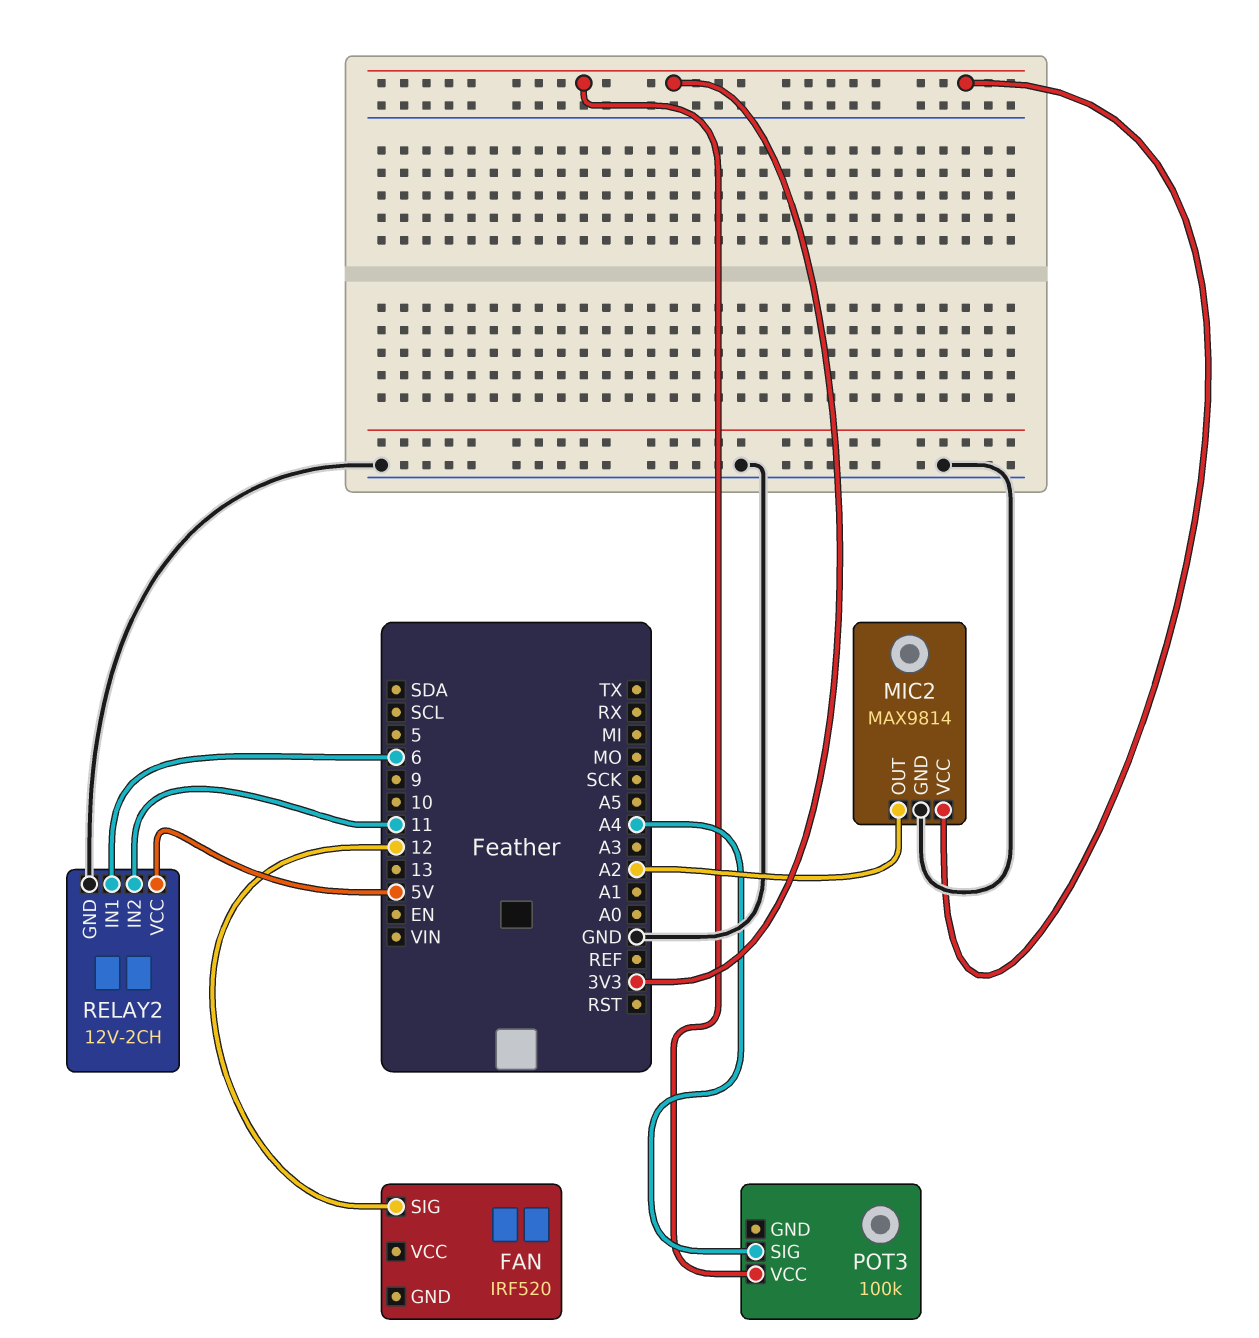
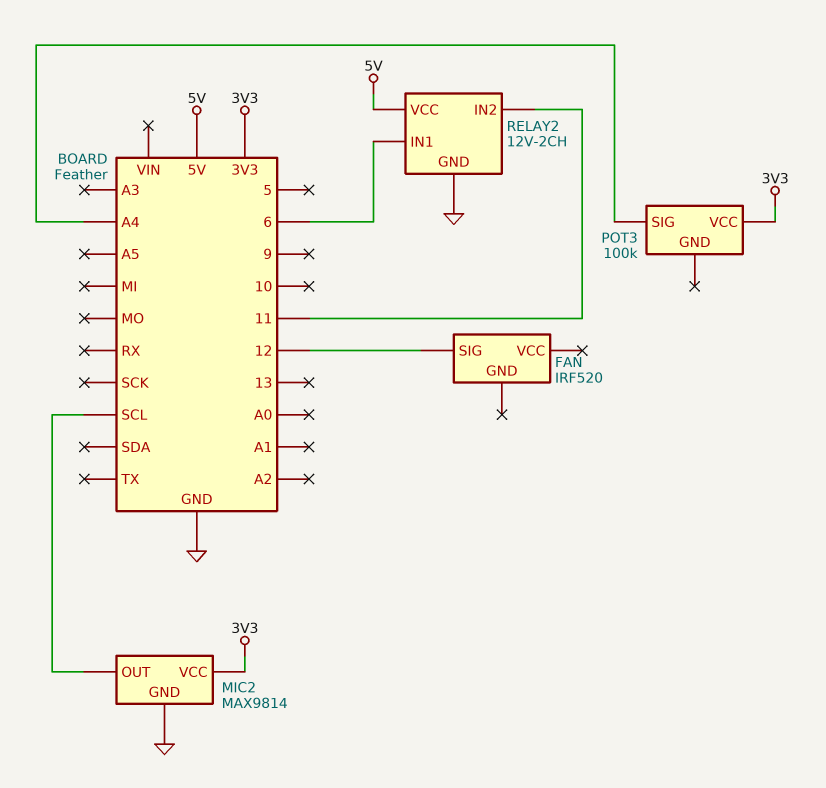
MIC2 pin OUT: A2 -> SCL

